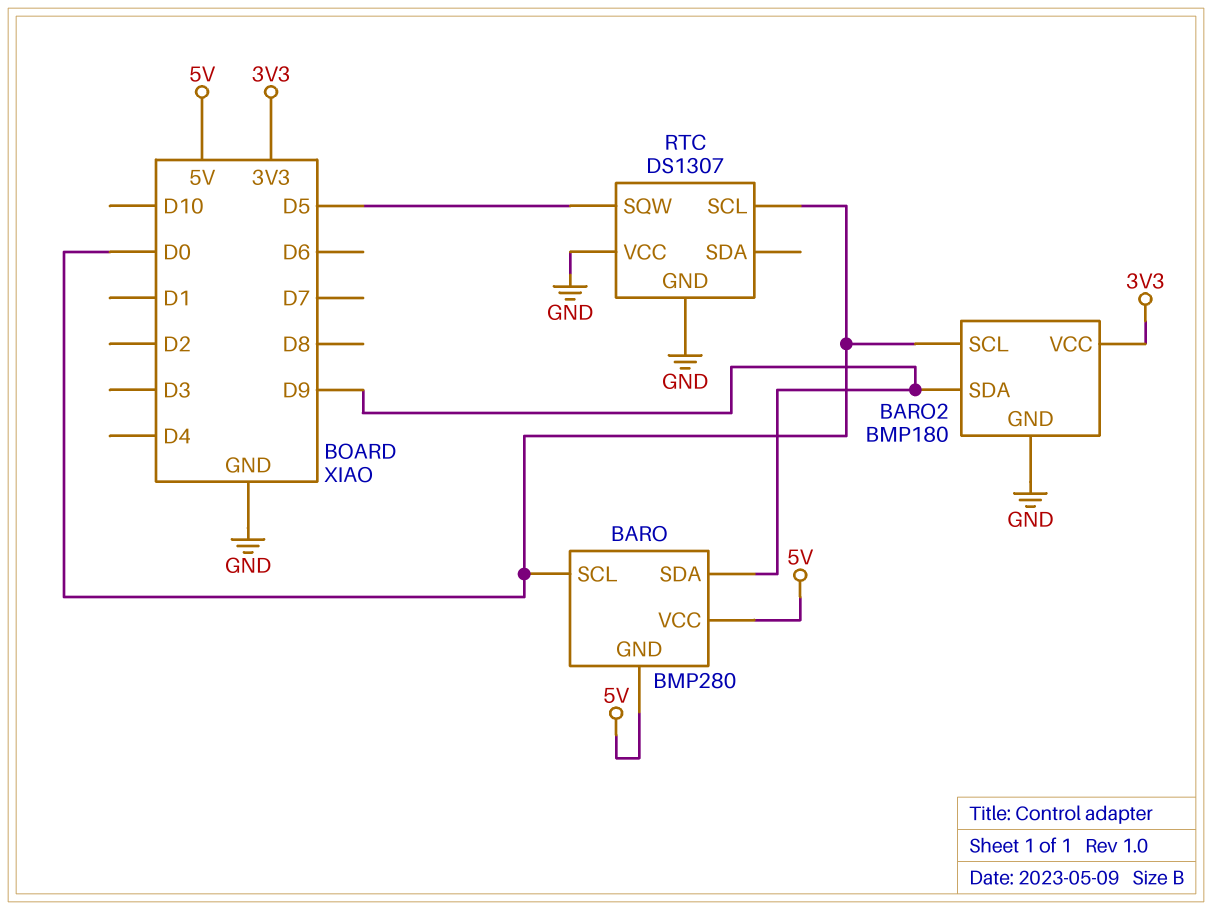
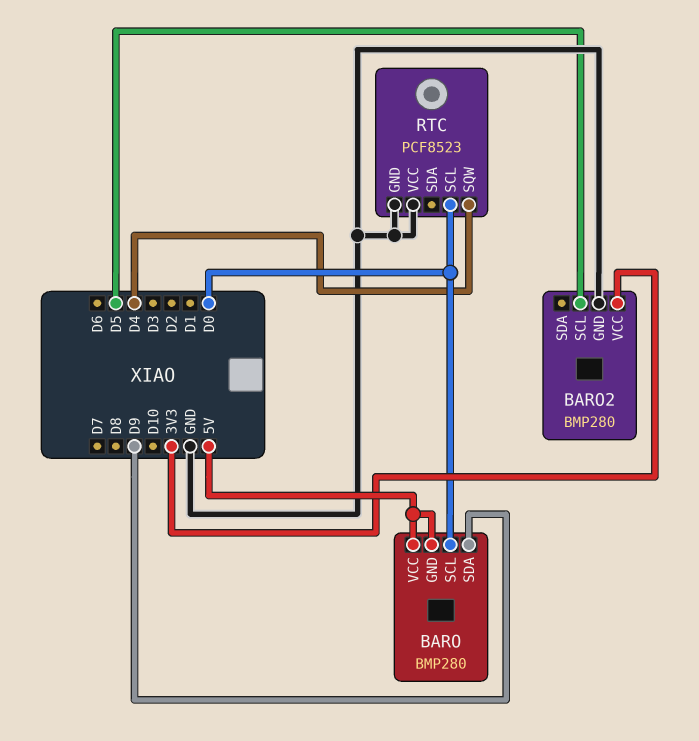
BARO2: BMP180 -> BMP280
BARO2 pin SCL: D0 -> D5
BARO2 pin SDA: D9 -> none
RTC: DS1307 -> PCF8523
RTC pin SQW: D5 -> D4

